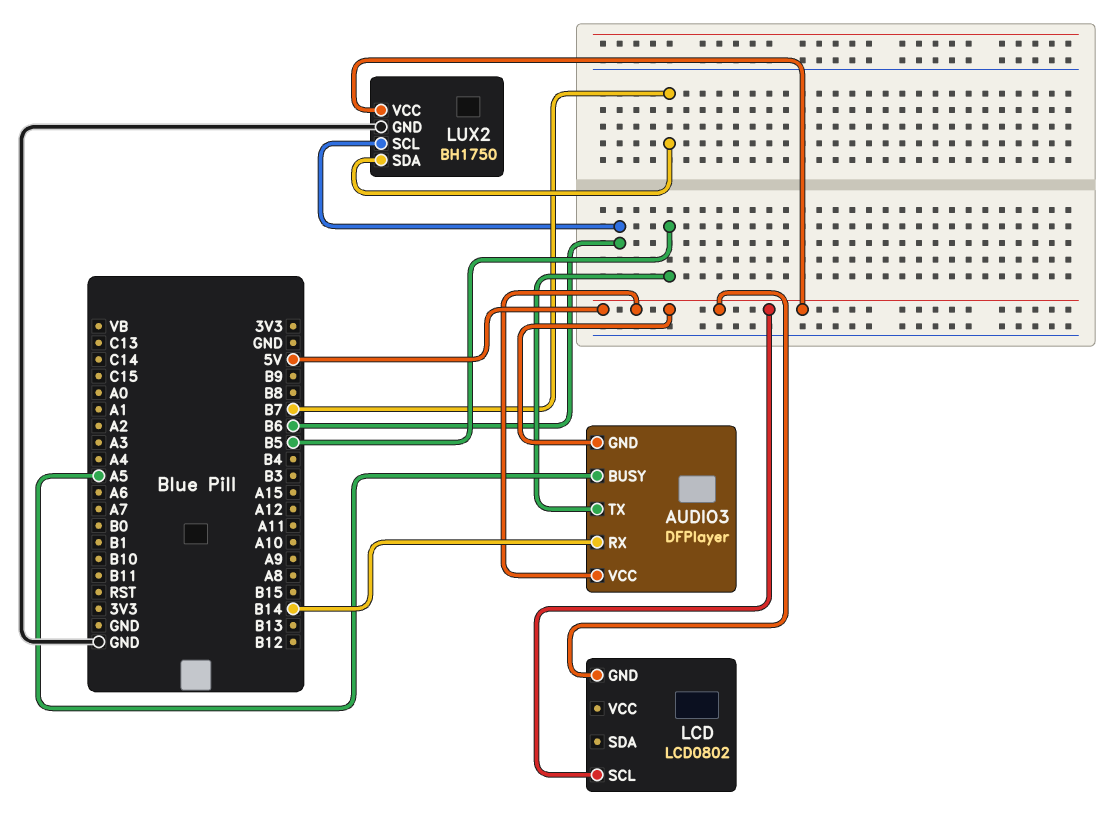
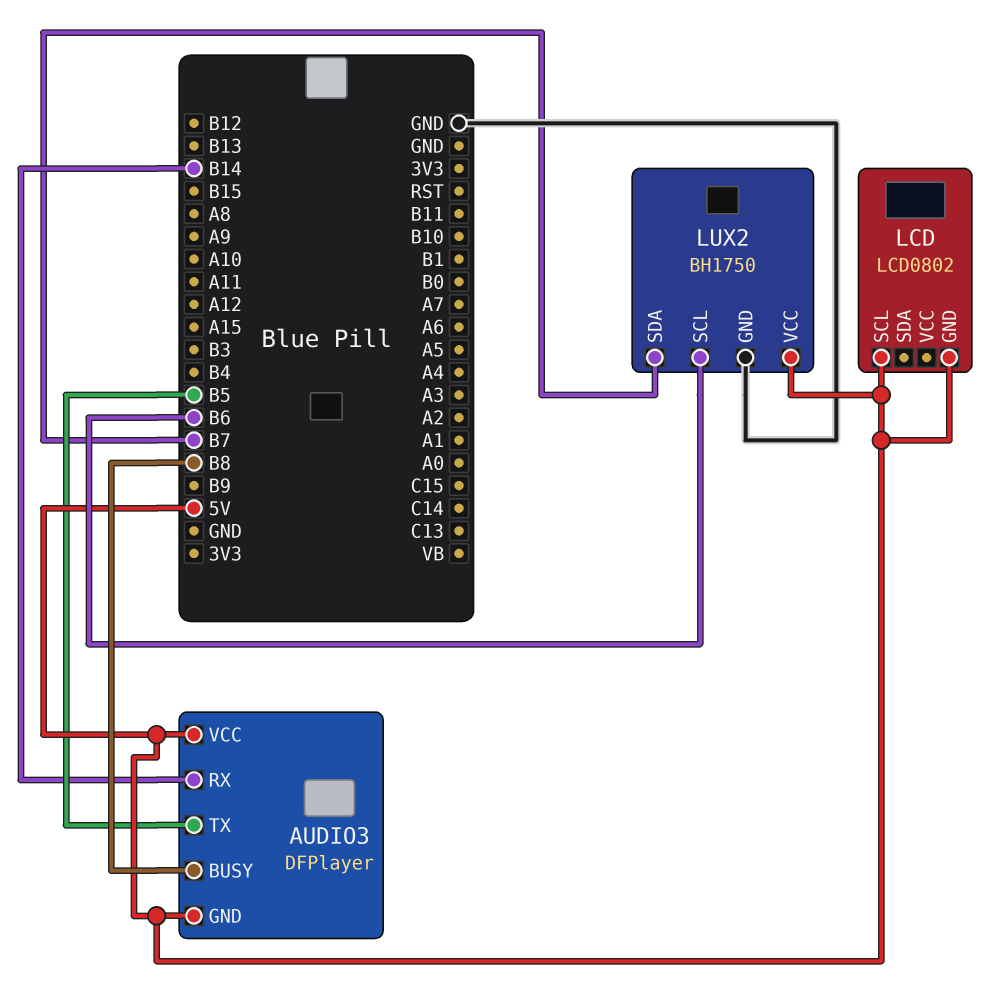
AUDIO3 pin BUSY: A5 -> B8

